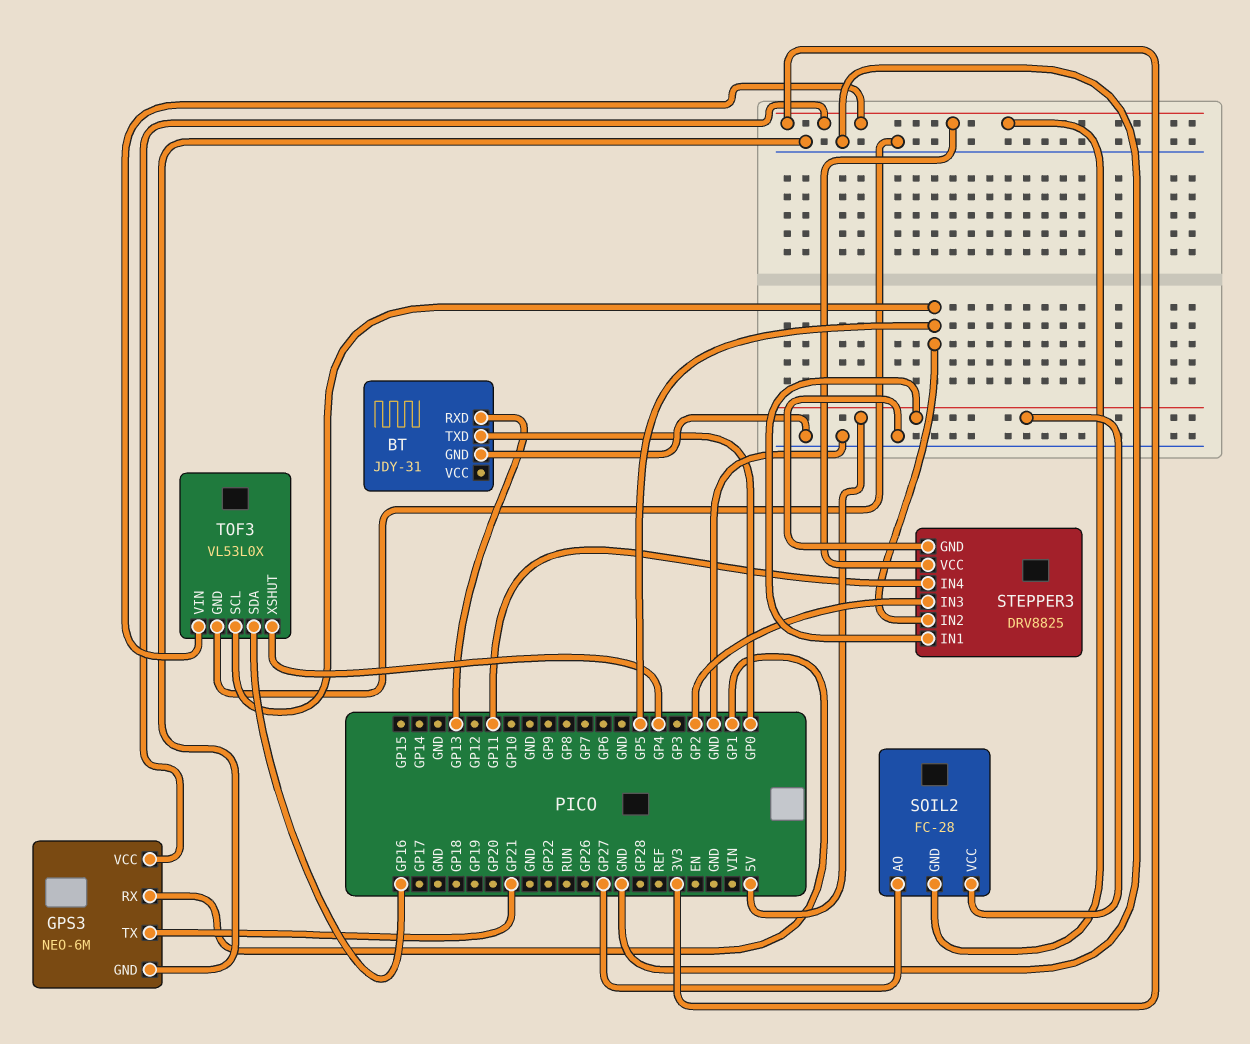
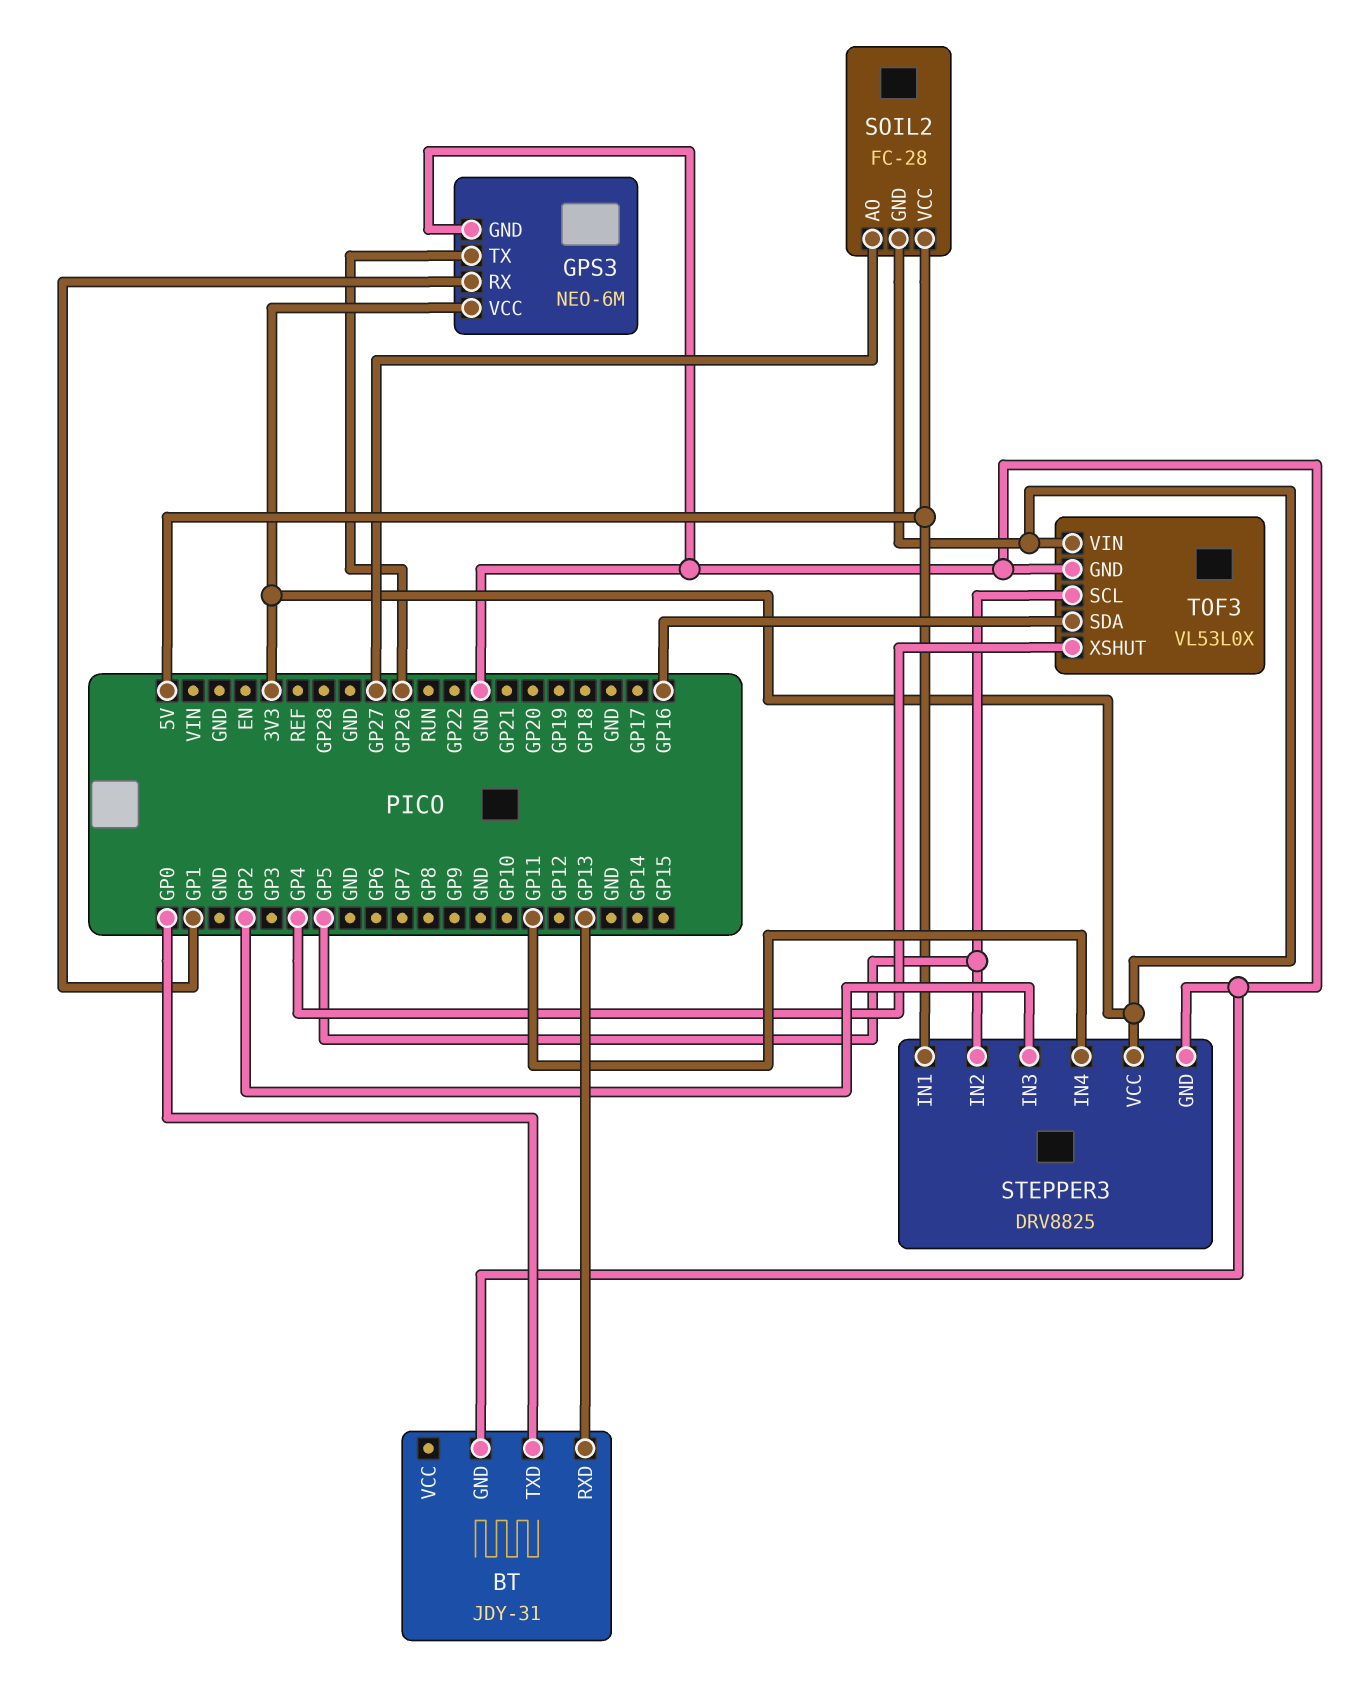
GPS3 pin TX: GP21 -> GP26

